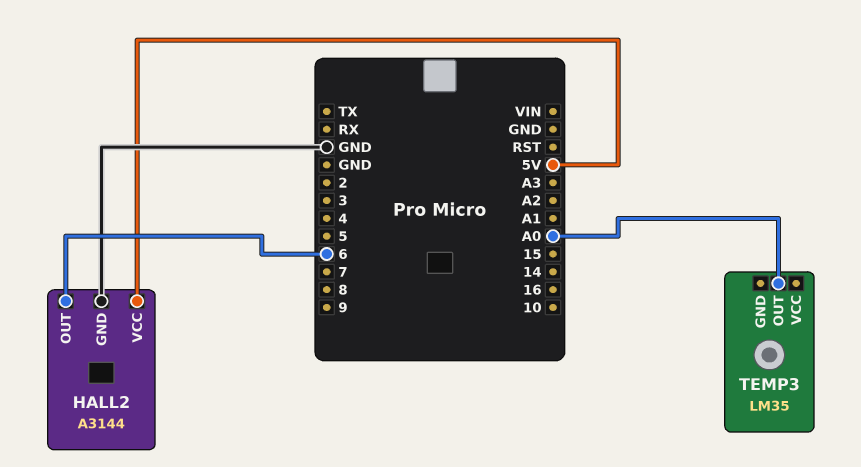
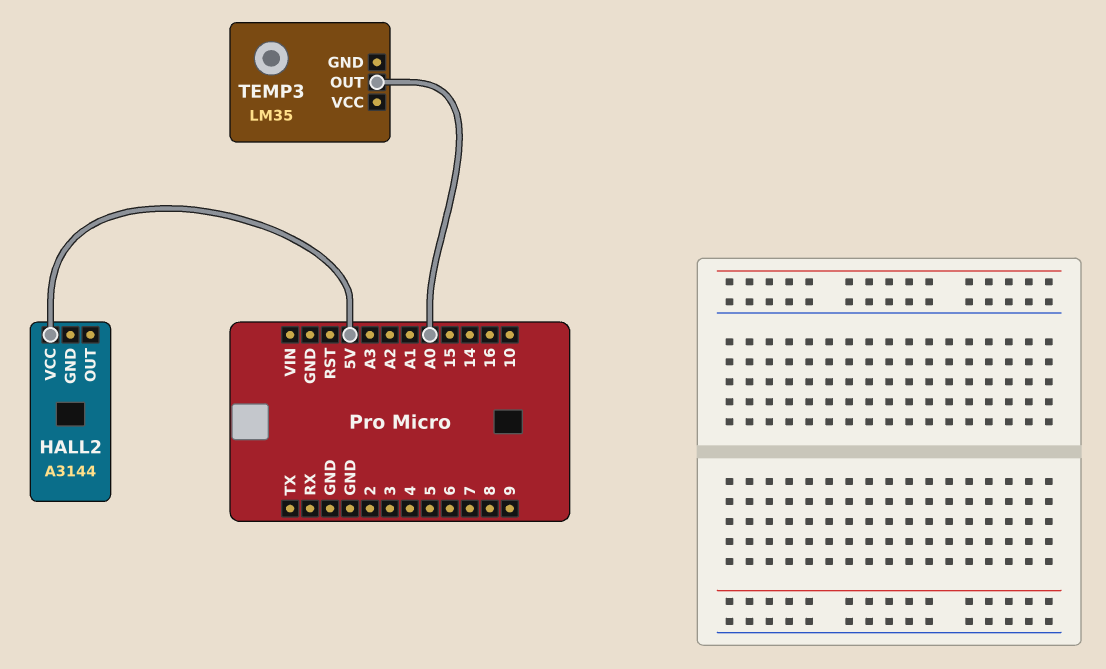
HALL2 pin GND: GND -> none
HALL2 pin OUT: 6 -> none

